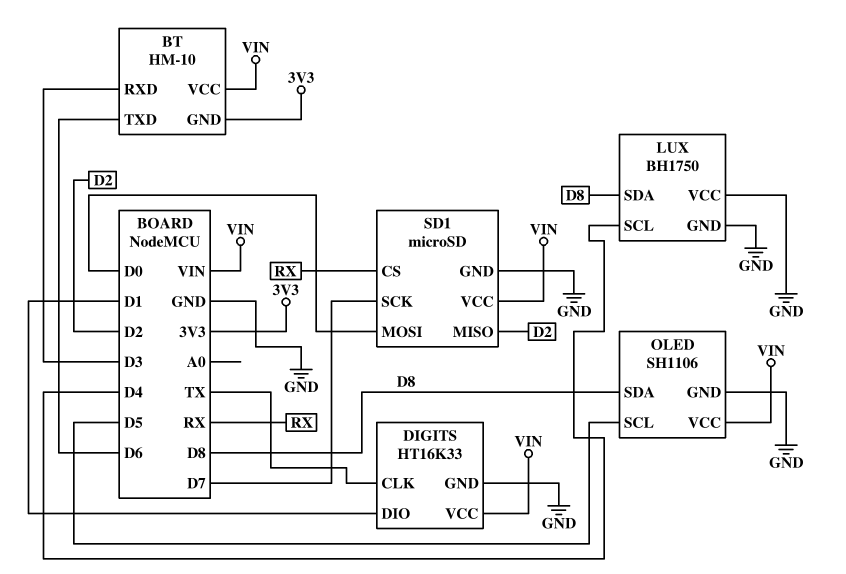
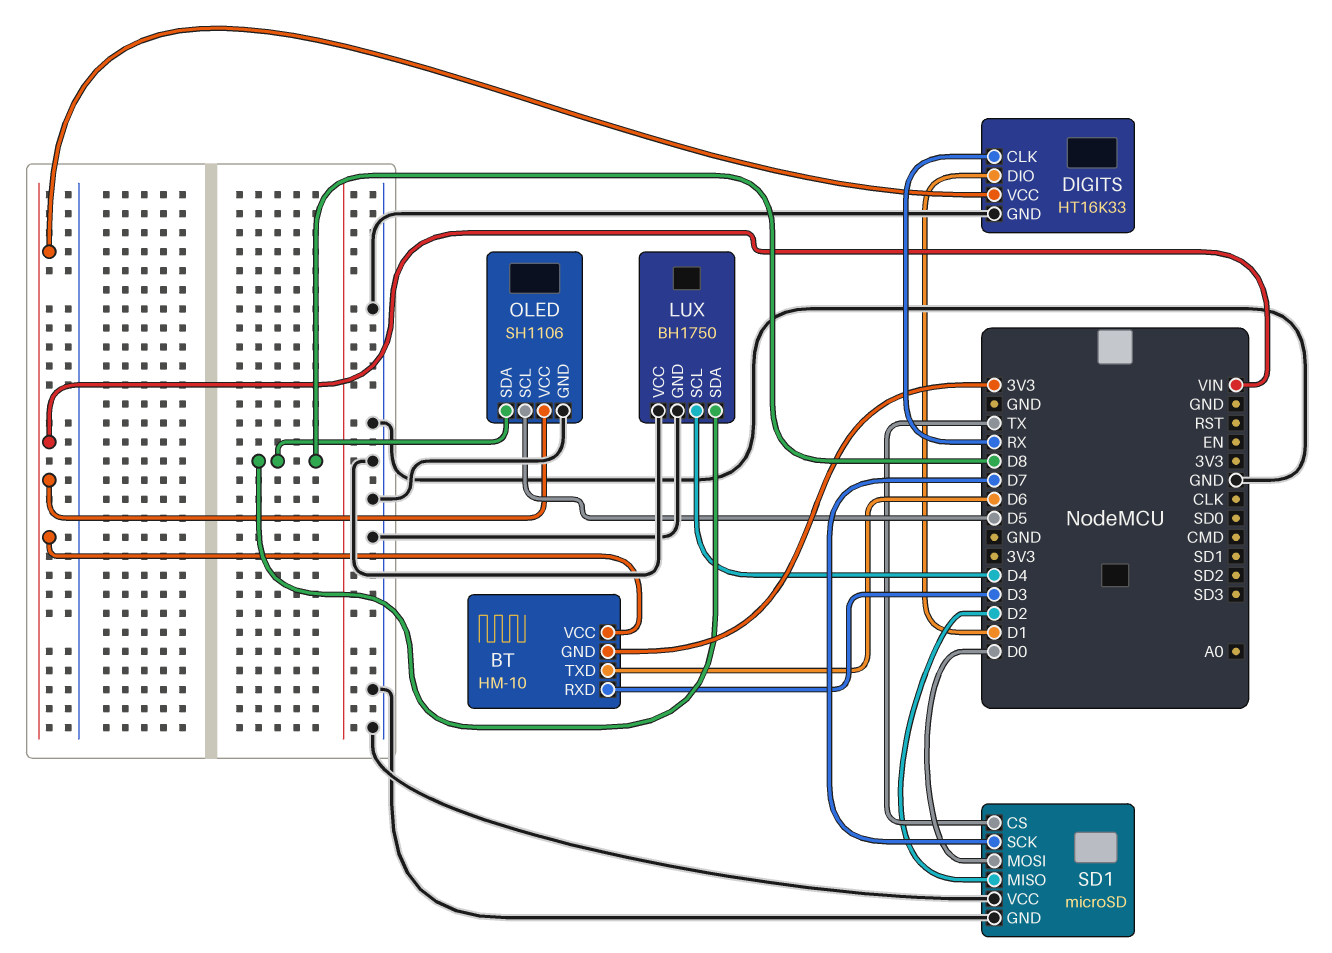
DIGITS pin CLK: TX -> RX
SD1 pin CS: RX -> TX
SD1 pin VCC: VIN -> GND

